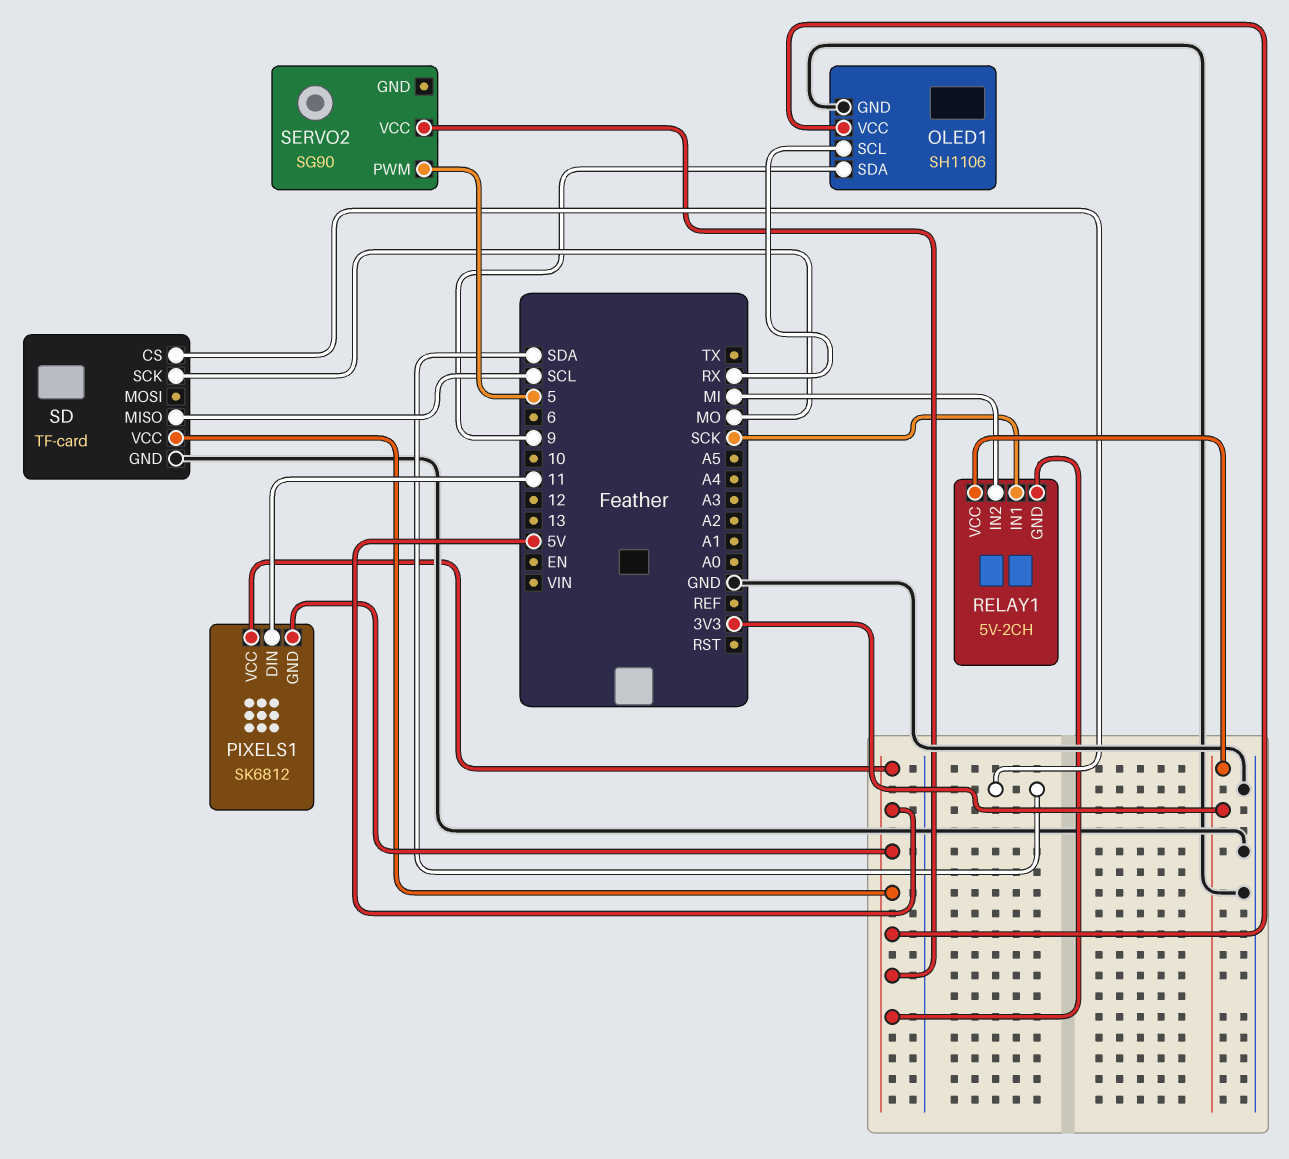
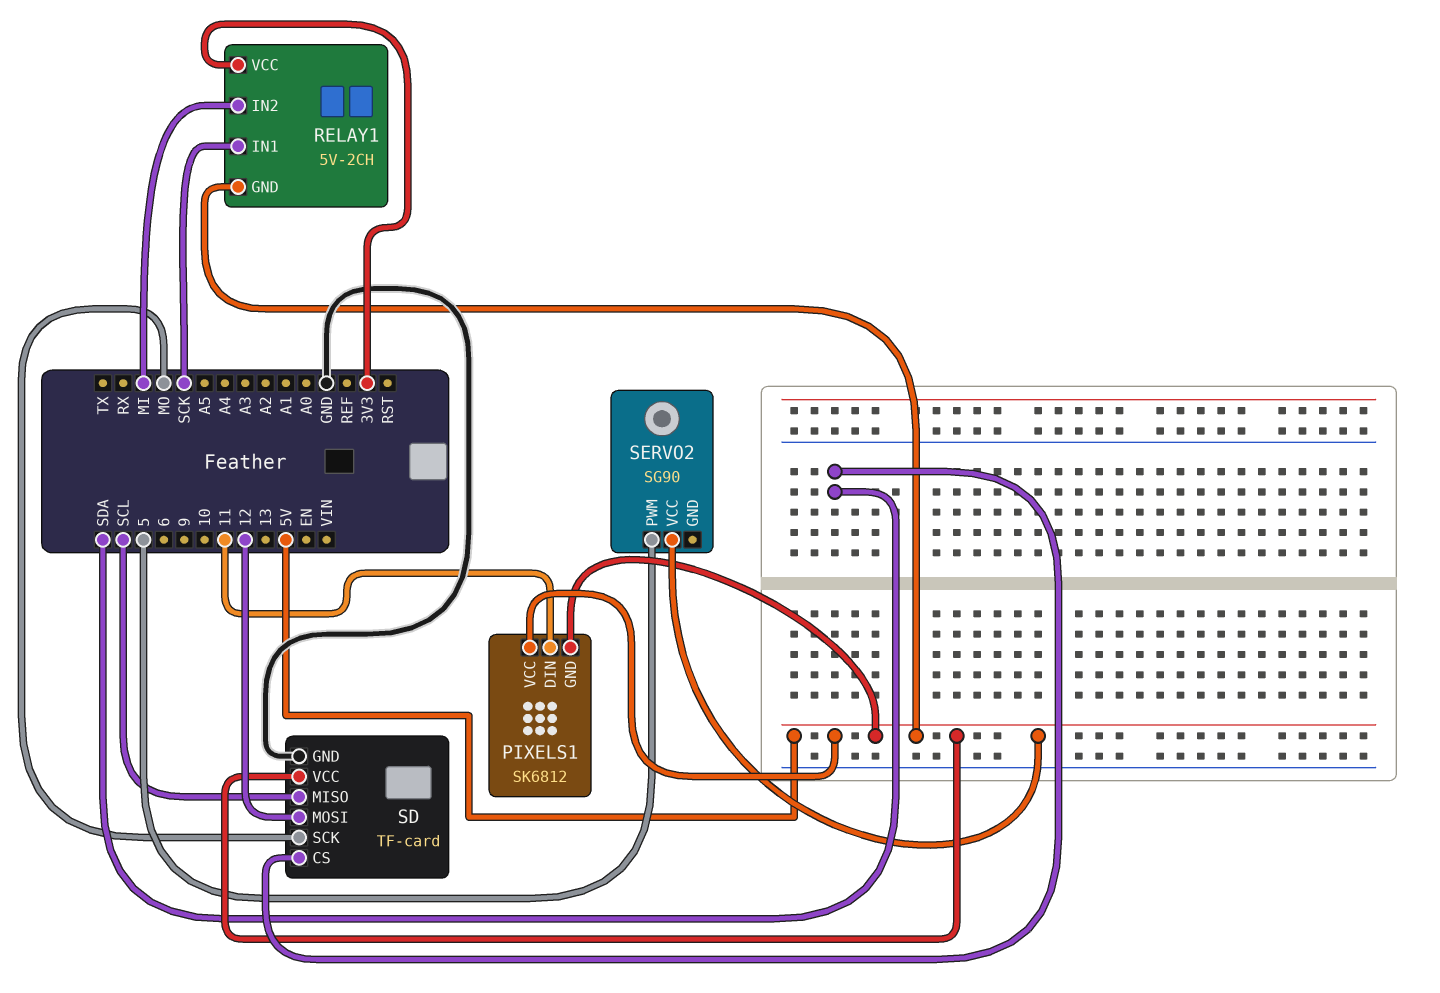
OLED1: SH1106 -> none
OLED1 pin GND: GND -> none
OLED1 pin SCL: RX -> none
OLED1 pin SDA: 9 -> none
OLED1 pin VCC: 5V -> none
SD pin MOSI: none -> 12

